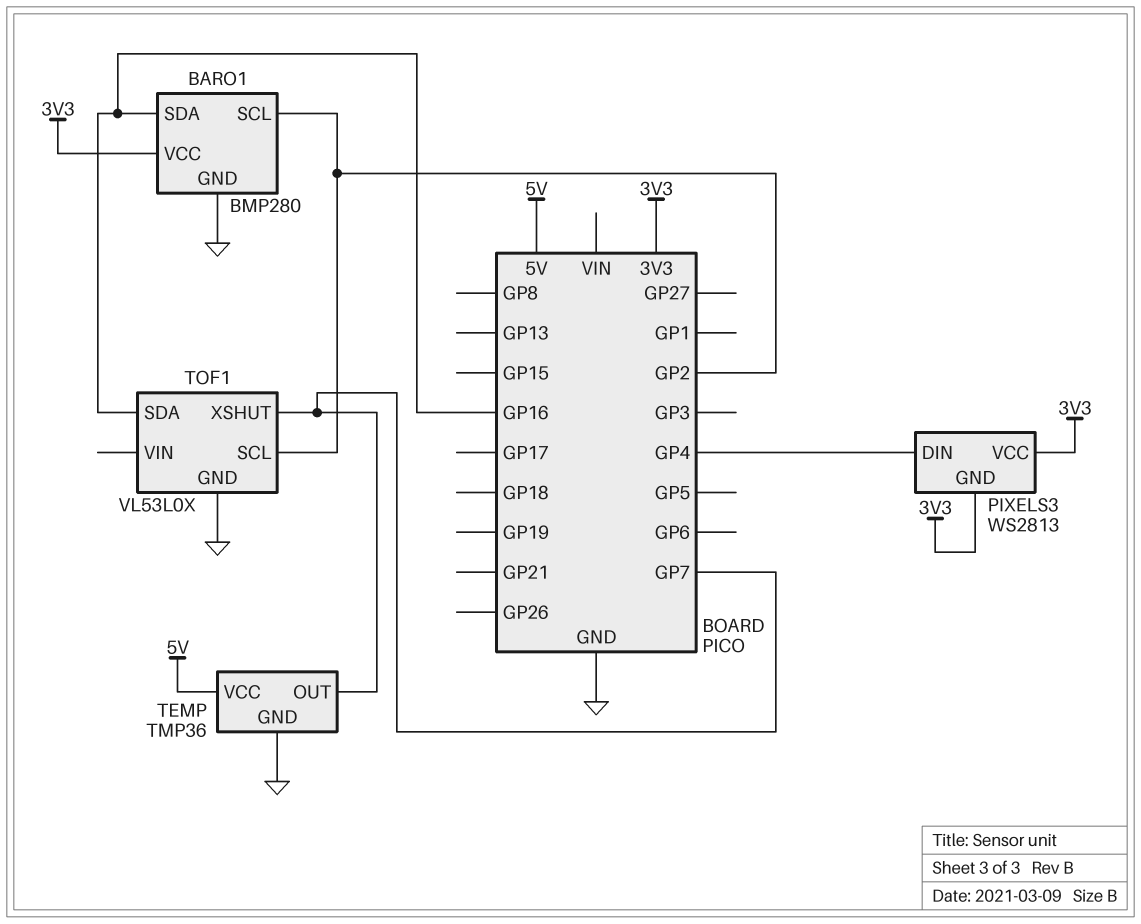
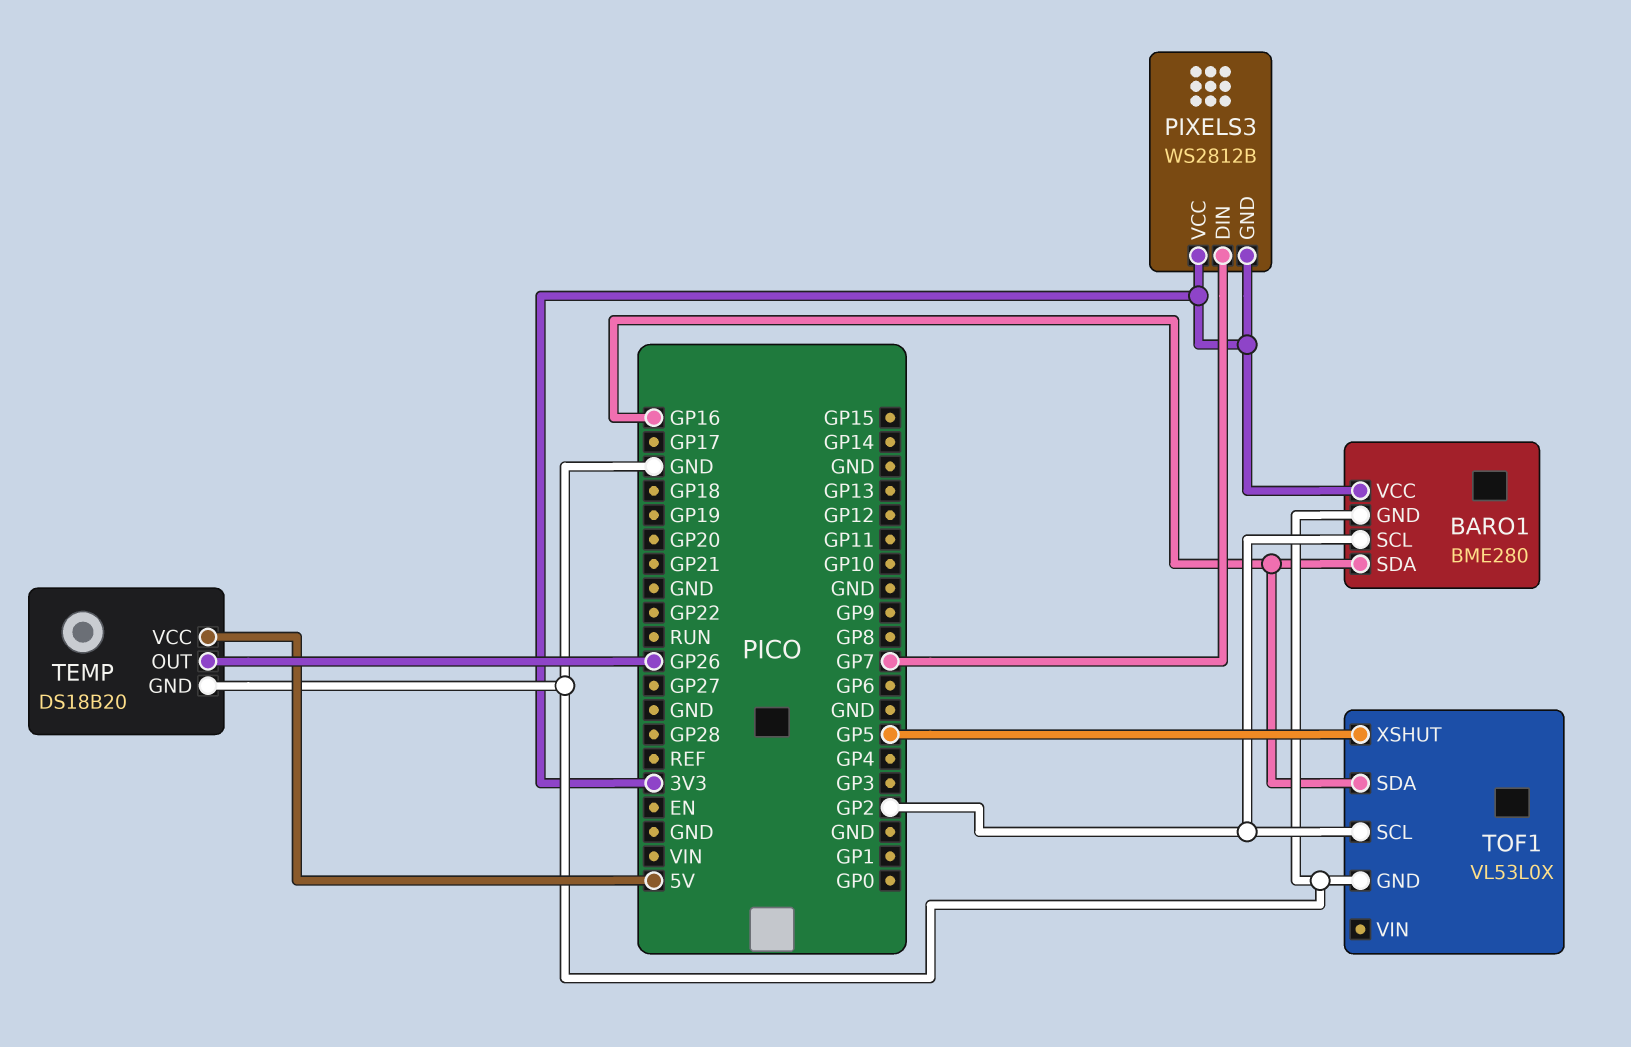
BARO1: BMP280 -> BME280
PIXELS3: WS2813 -> WS2812B
PIXELS3 pin DIN: GP4 -> GP7
TEMP: TMP36 -> DS18B20
TEMP pin OUT: GP7 -> GP26
TOF1 pin XSHUT: GP7 -> GP5

